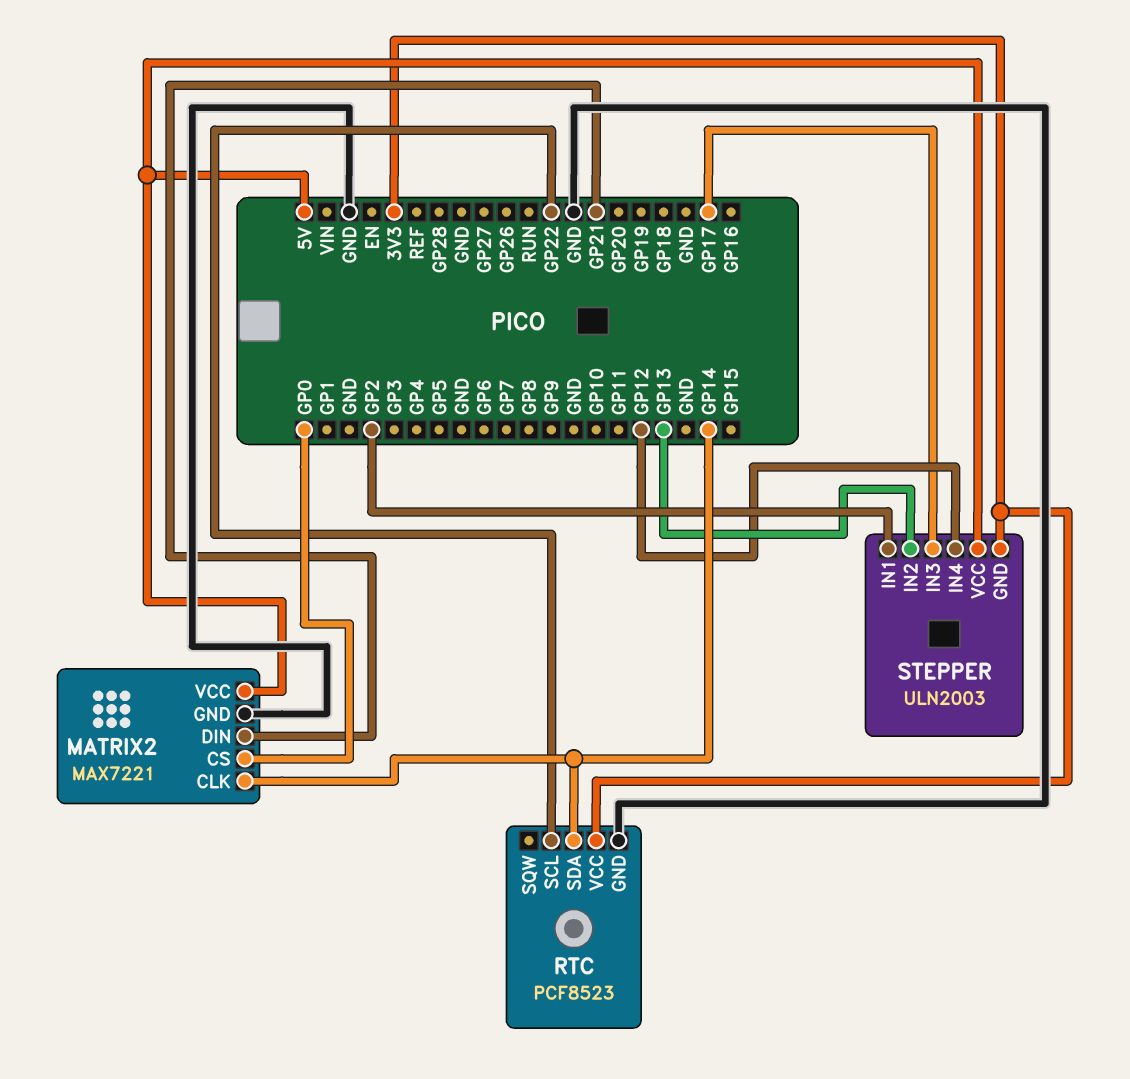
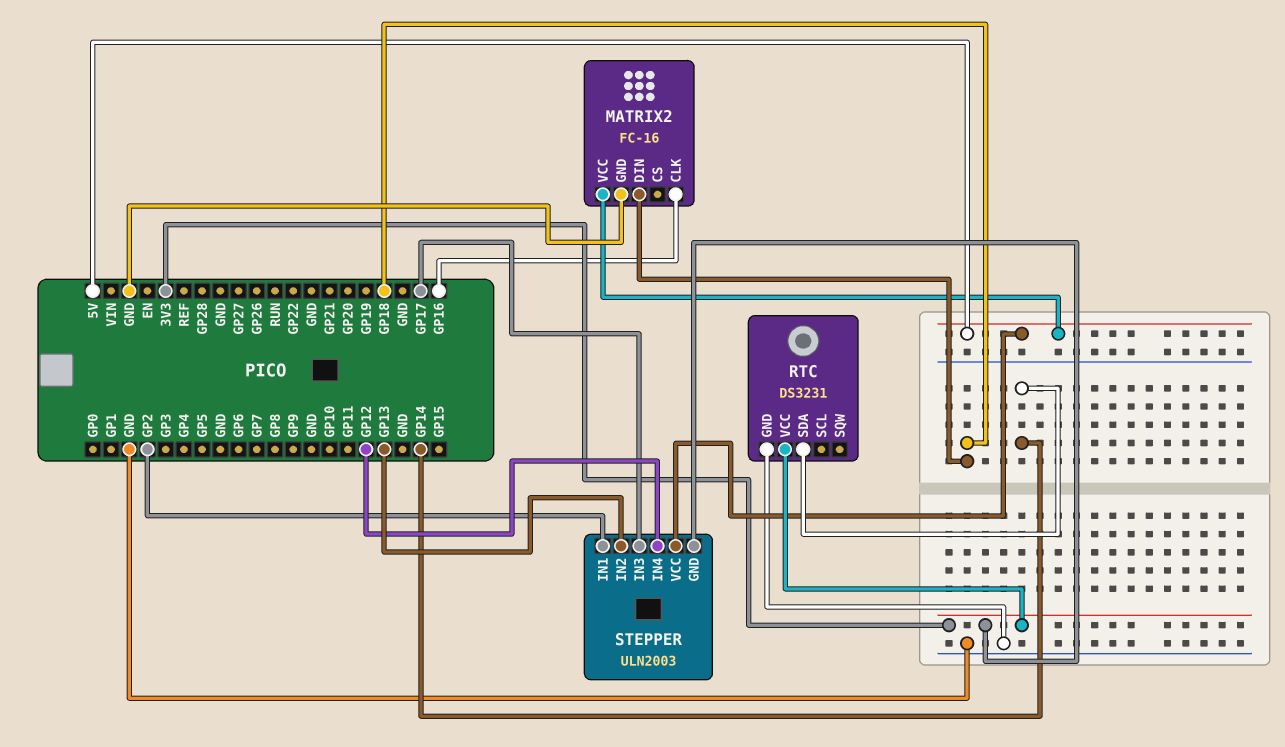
MATRIX2: MAX7221 -> FC-16
MATRIX2 pin CLK: GP14 -> GP16
MATRIX2 pin CS: GP0 -> none
MATRIX2 pin DIN: GP21 -> GP18
RTC: PCF8523 -> DS3231
RTC pin SCL: GP22 -> none

